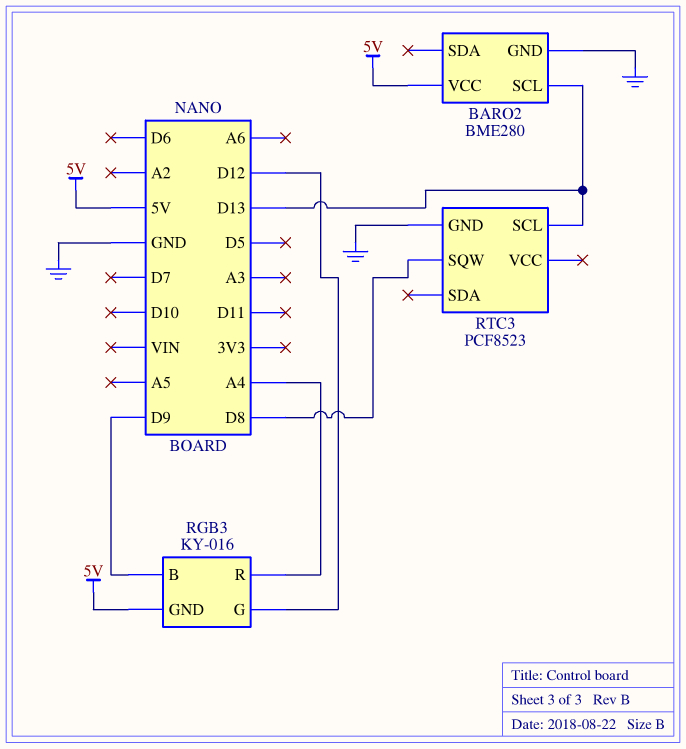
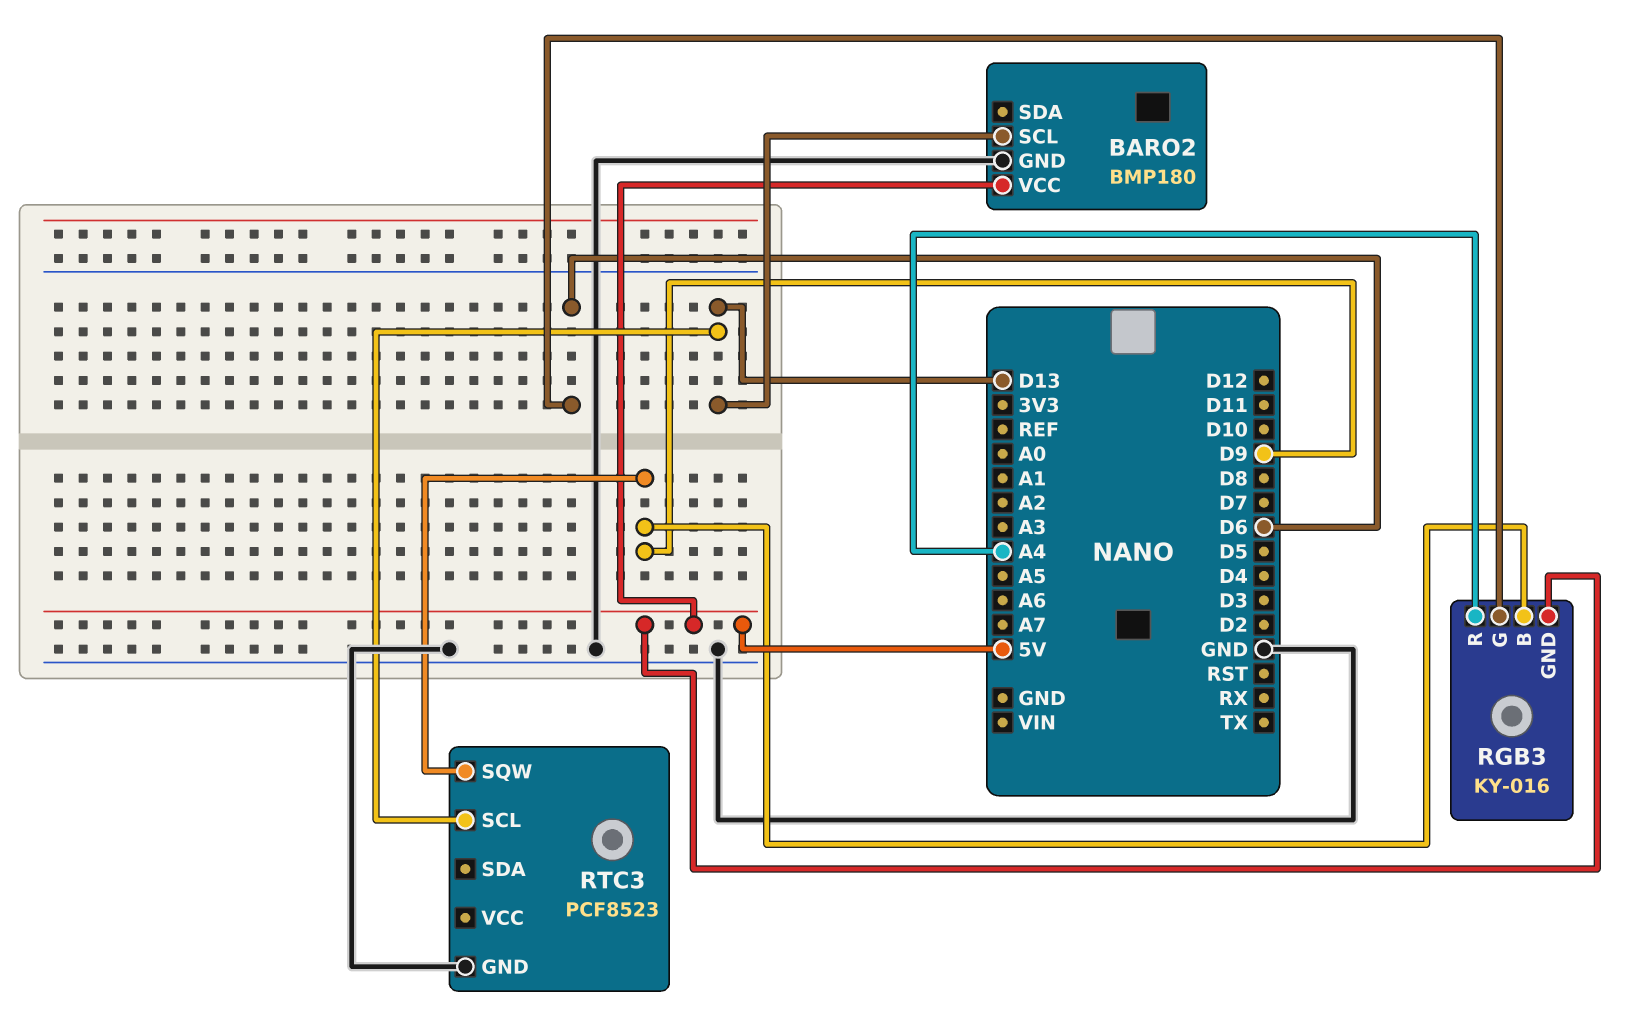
BARO2: BME280 -> BMP180
RGB3 pin G: D12 -> D6
RTC3 pin SQW: D8 -> D9

